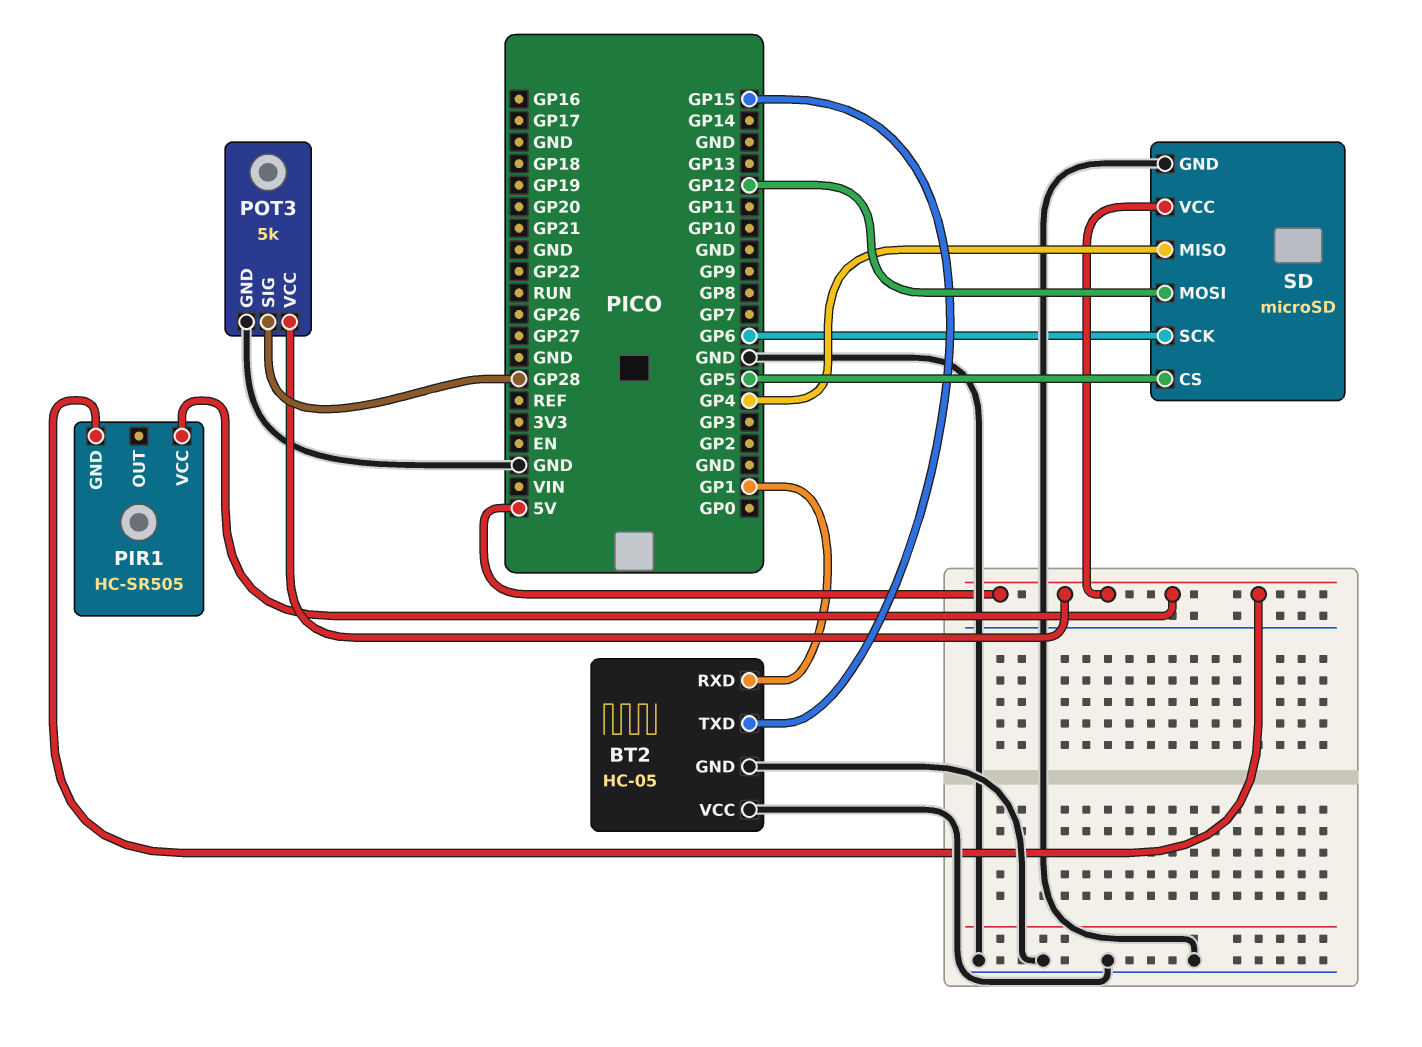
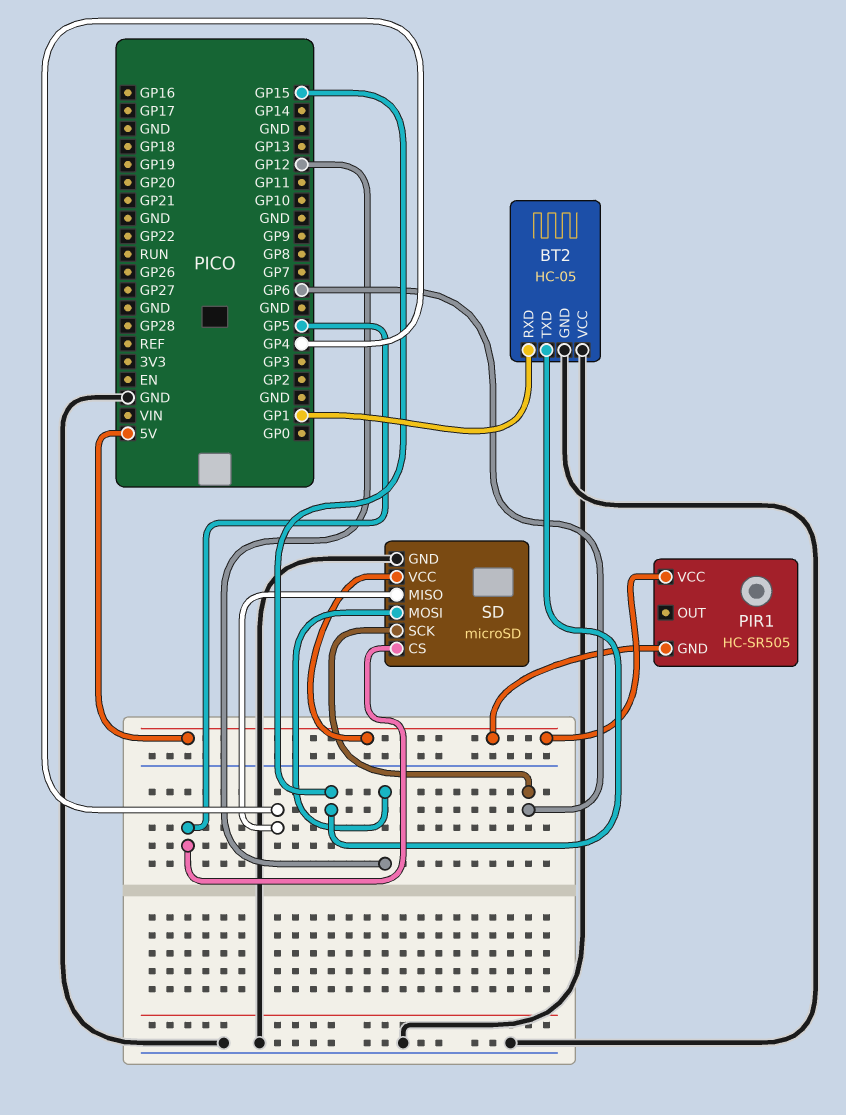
POT3: 5k -> none
POT3 pin GND: GND -> none
POT3 pin SIG: GP28 -> none
POT3 pin VCC: 5V -> none

